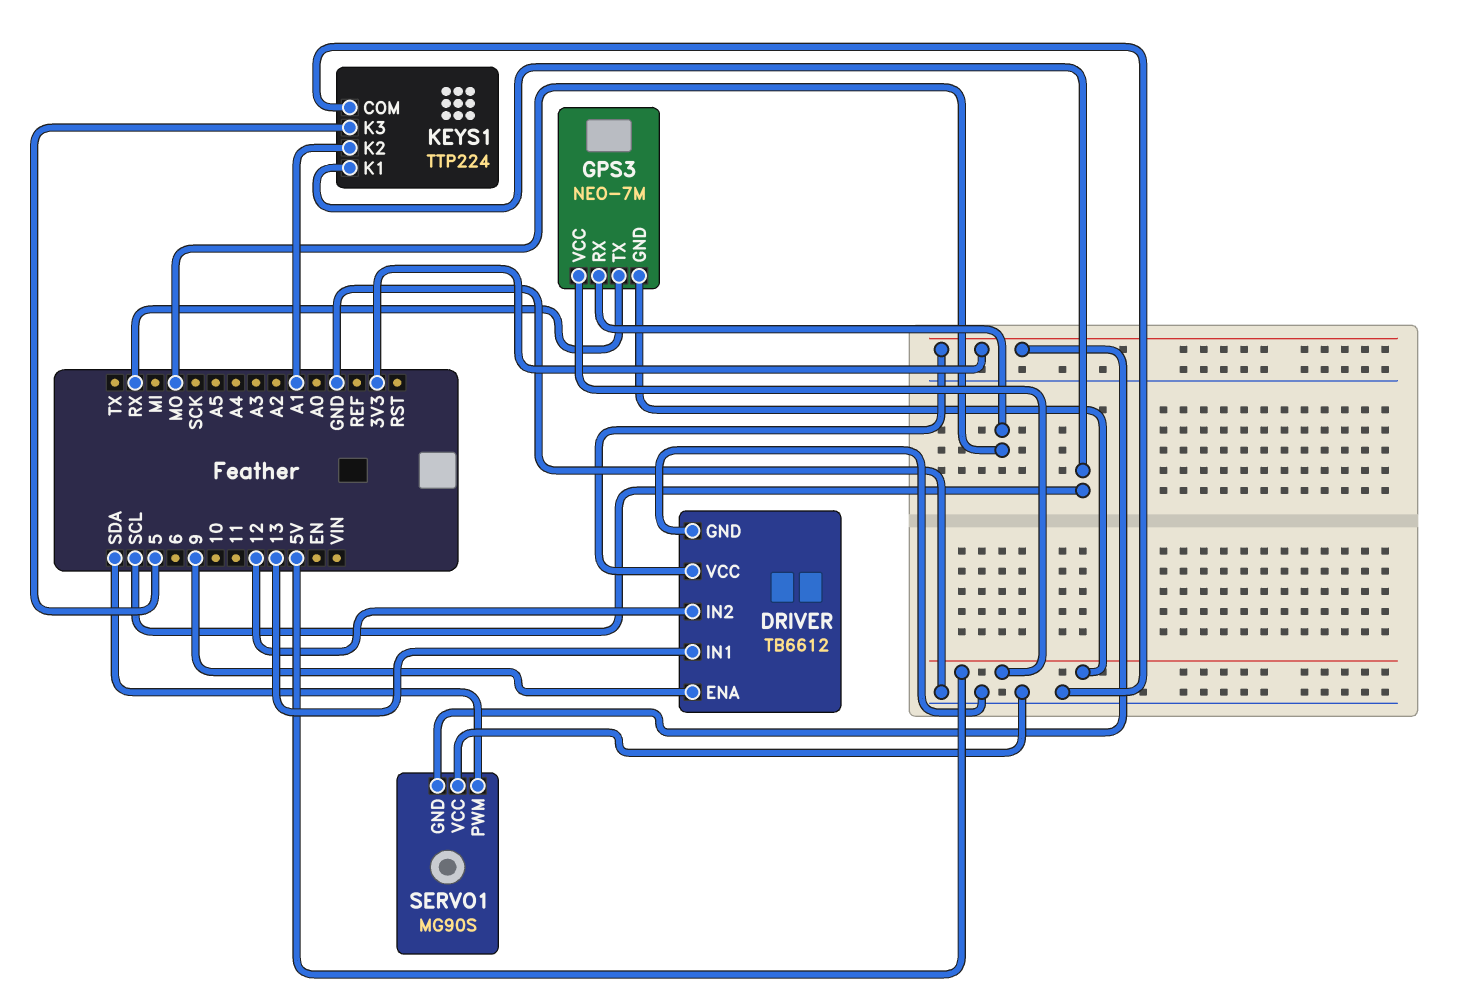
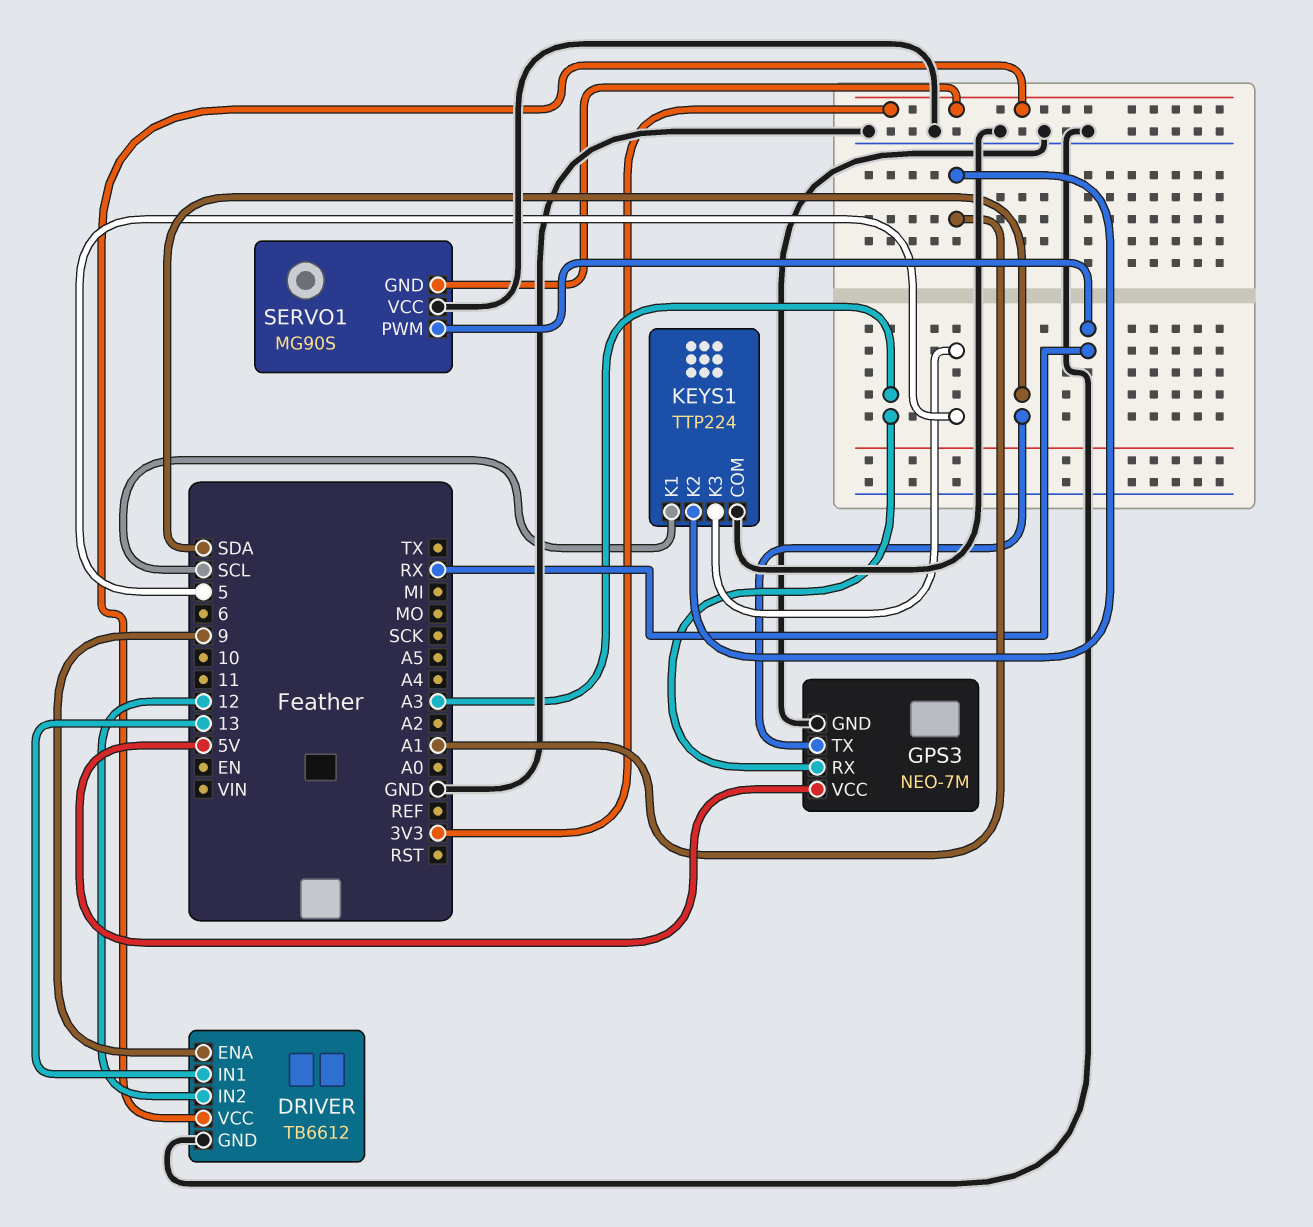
GPS3 pin GND: 5V -> GND
GPS3 pin RX: MO -> A3
GPS3 pin TX: RX -> SDA
SERVO1 pin PWM: SDA -> RX

